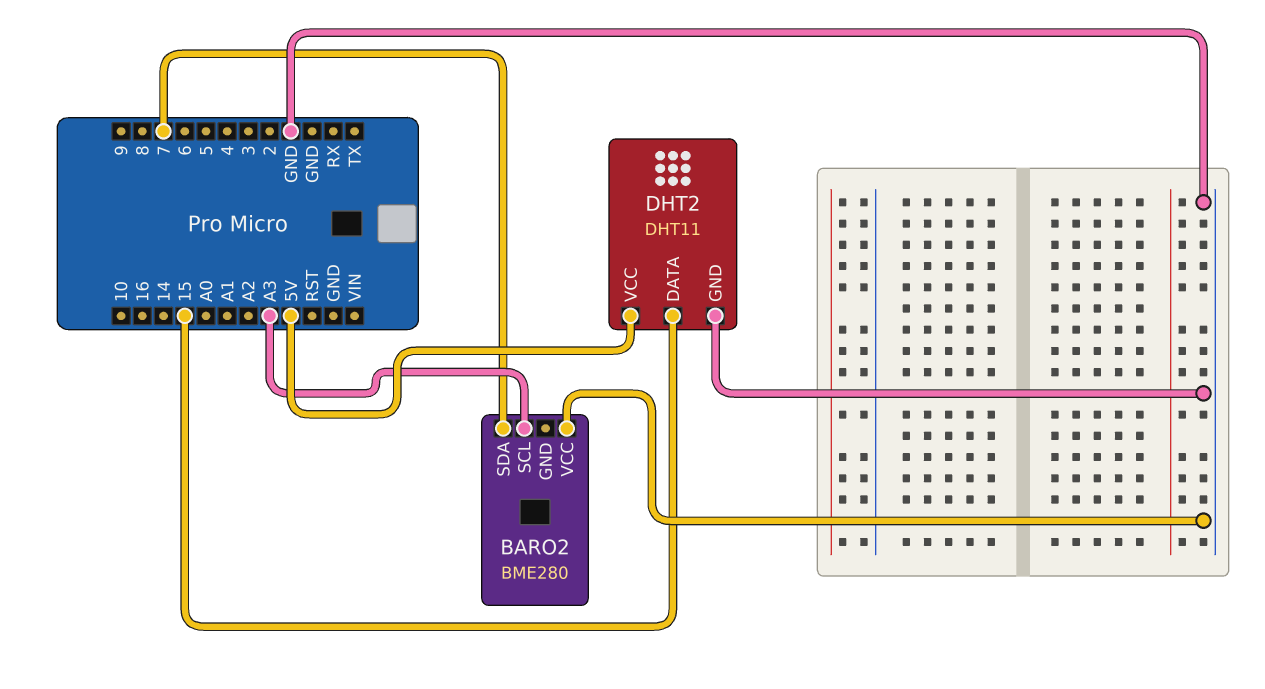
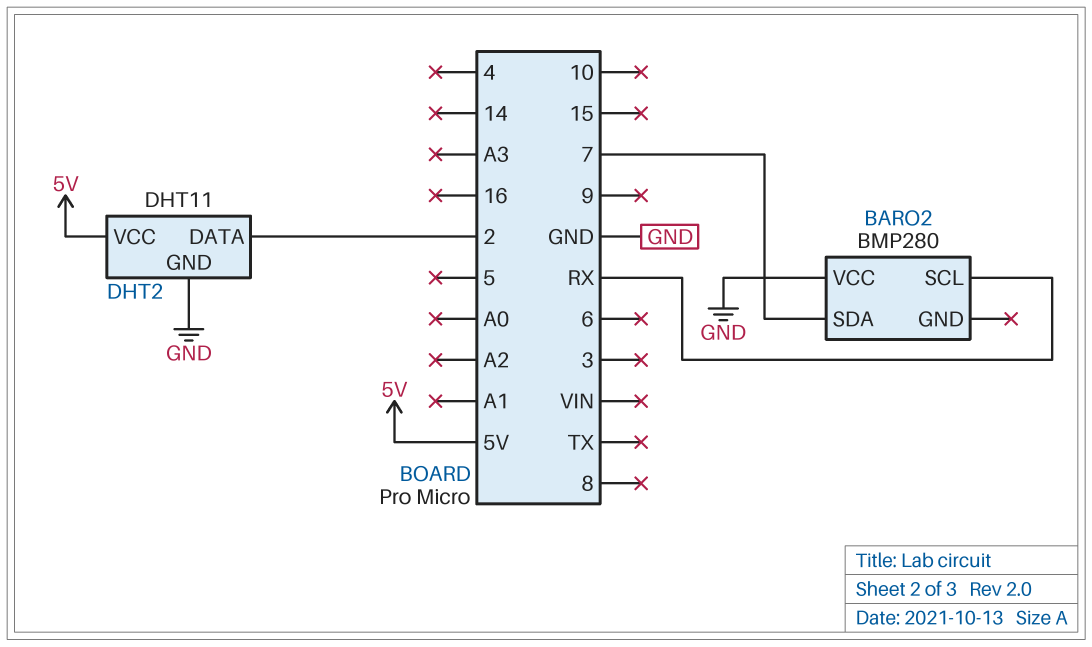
BARO2: BME280 -> BMP280
BARO2 pin SCL: A3 -> RX
DHT2 pin DATA: 15 -> 2

